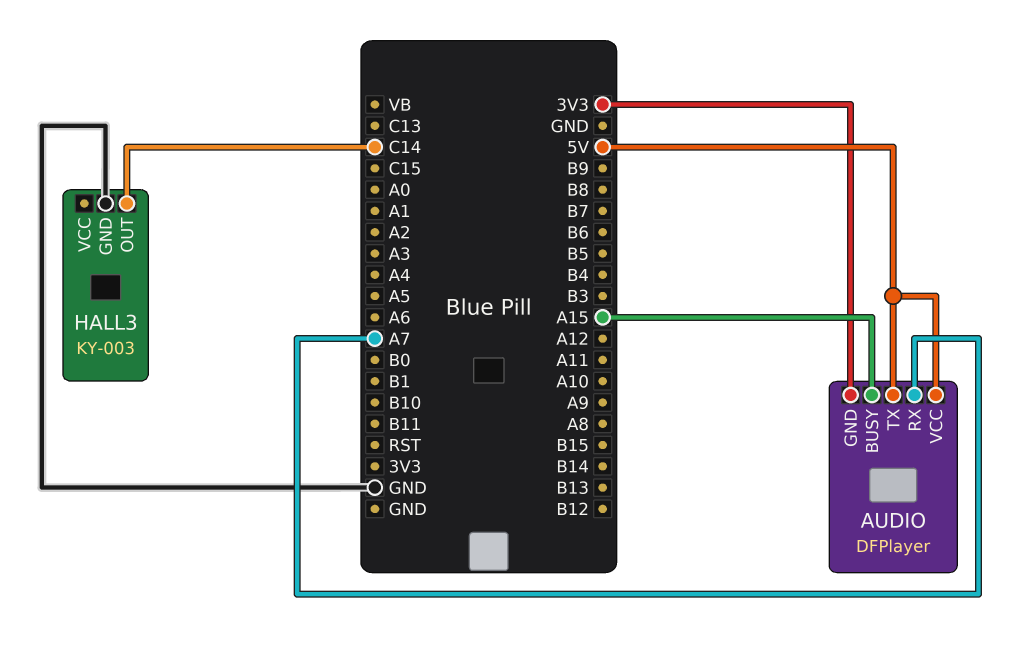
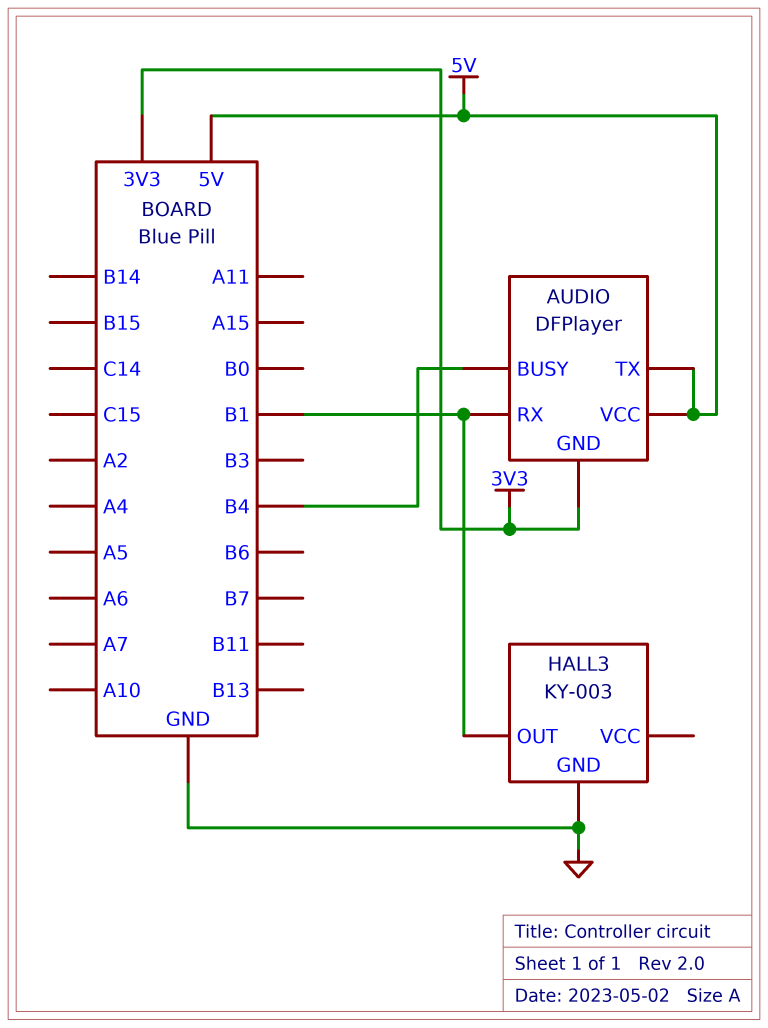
AUDIO pin BUSY: A15 -> B4
AUDIO pin RX: A7 -> B1
HALL3 pin OUT: C14 -> B1

